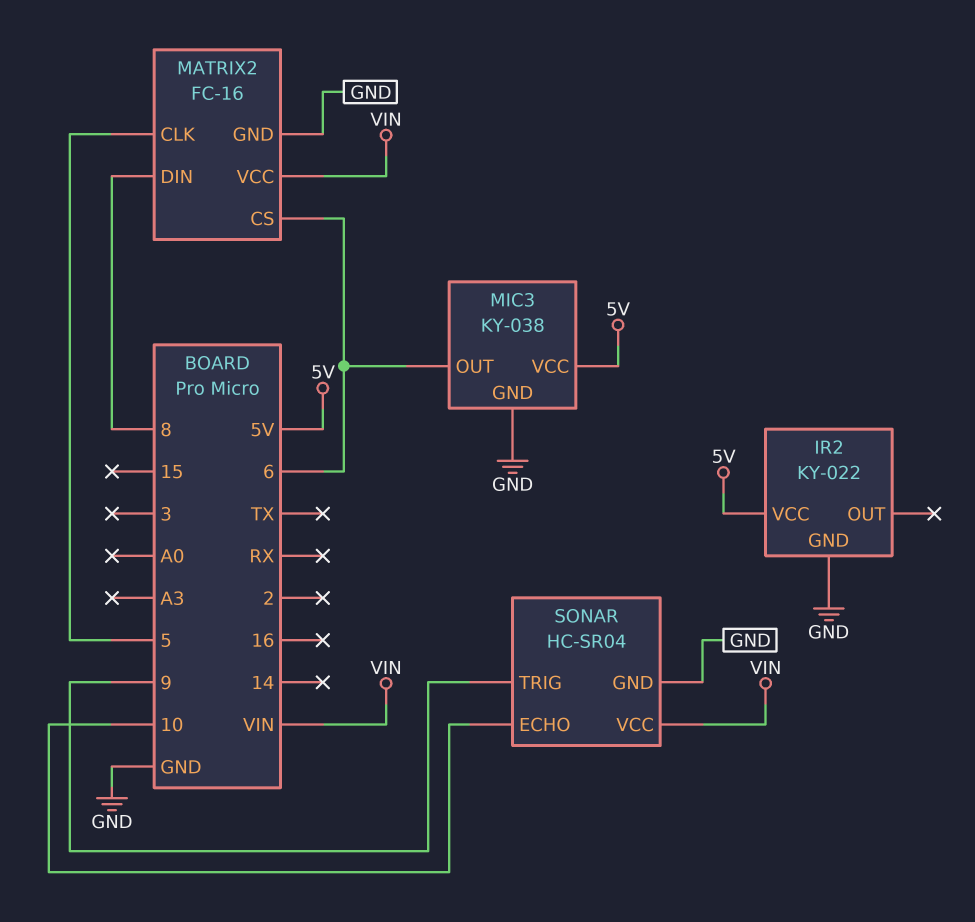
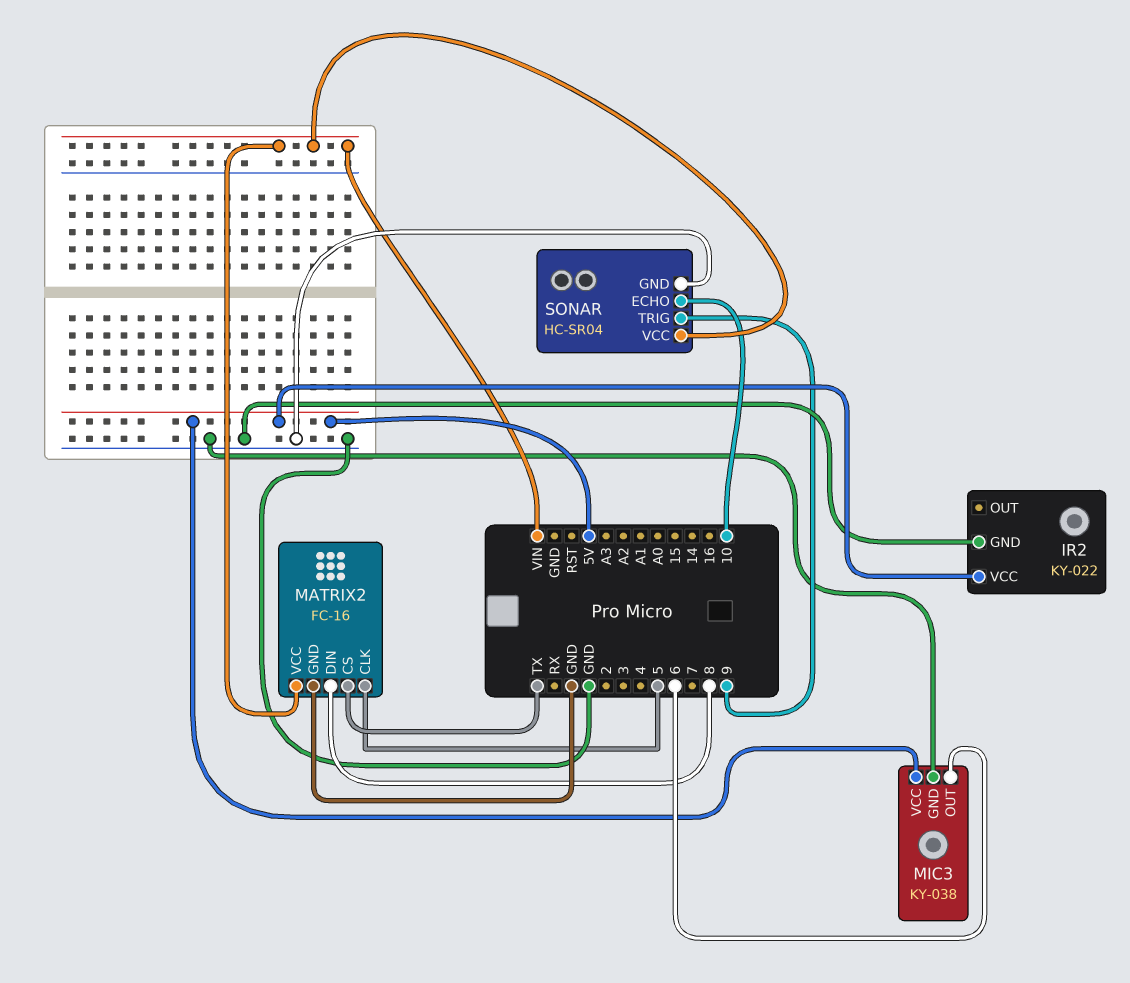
MATRIX2 pin CS: 6 -> TX

